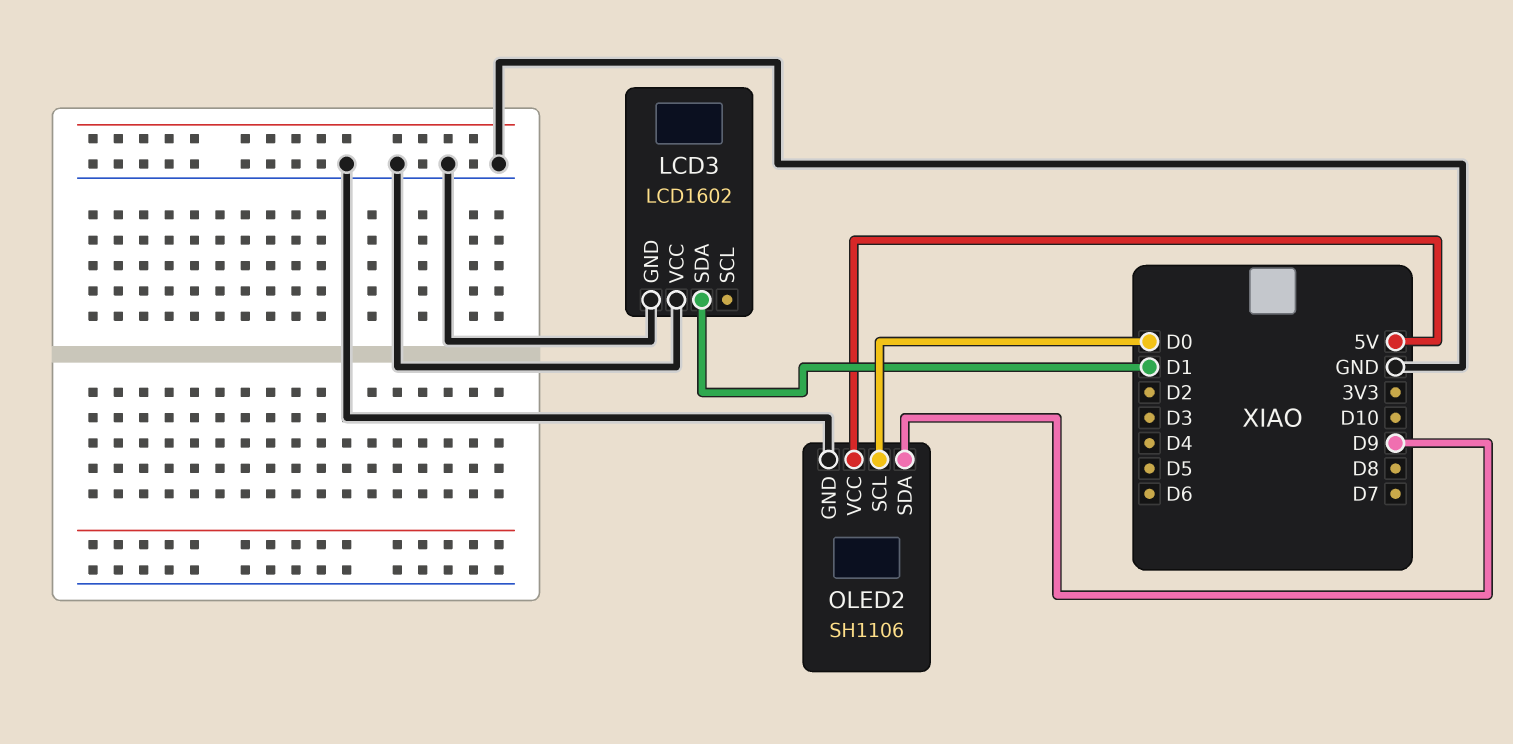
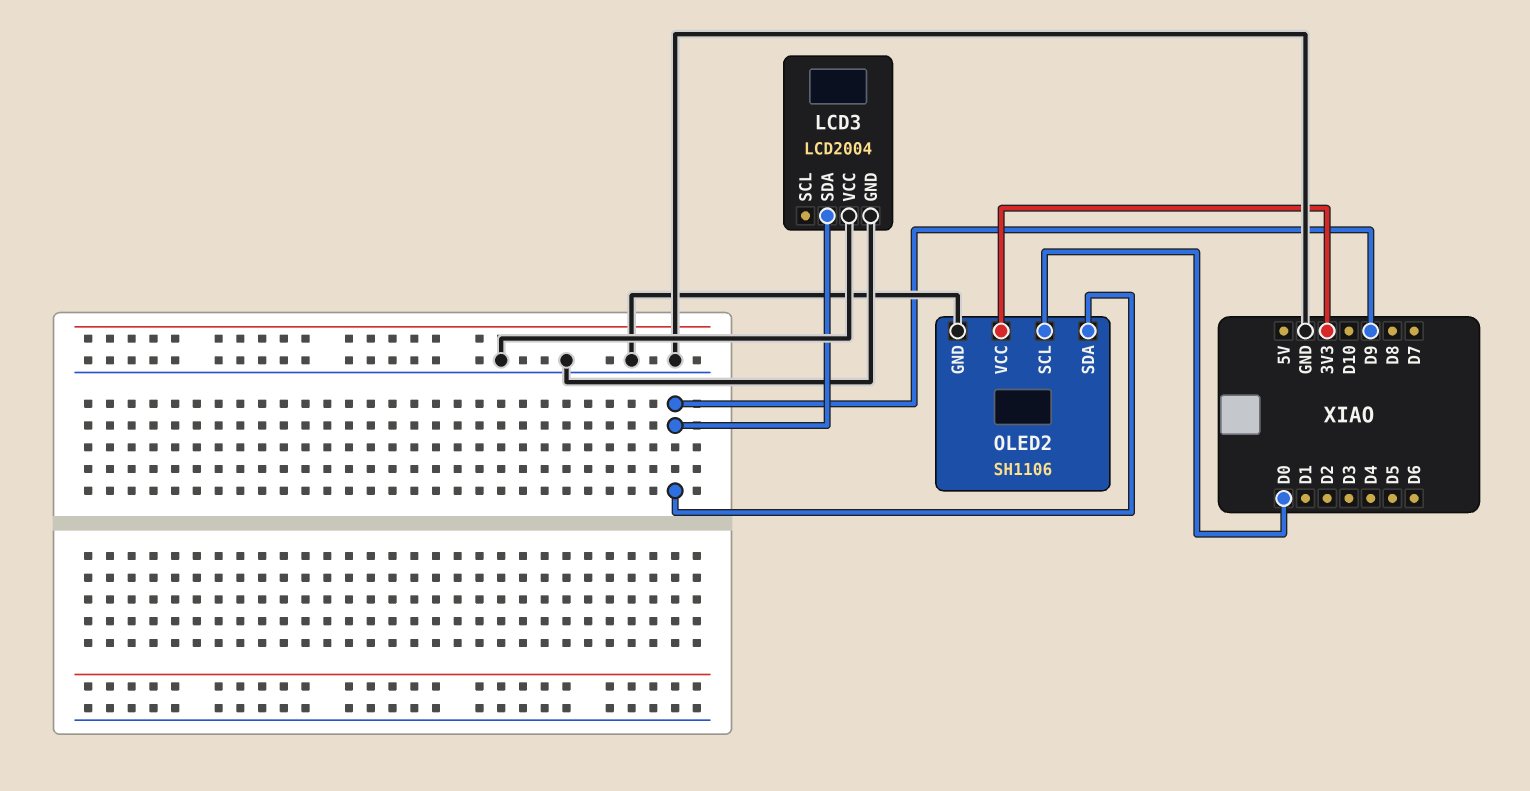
LCD3: LCD1602 -> LCD2004
LCD3 pin SDA: D1 -> D9
OLED2 pin VCC: 5V -> 3V3

